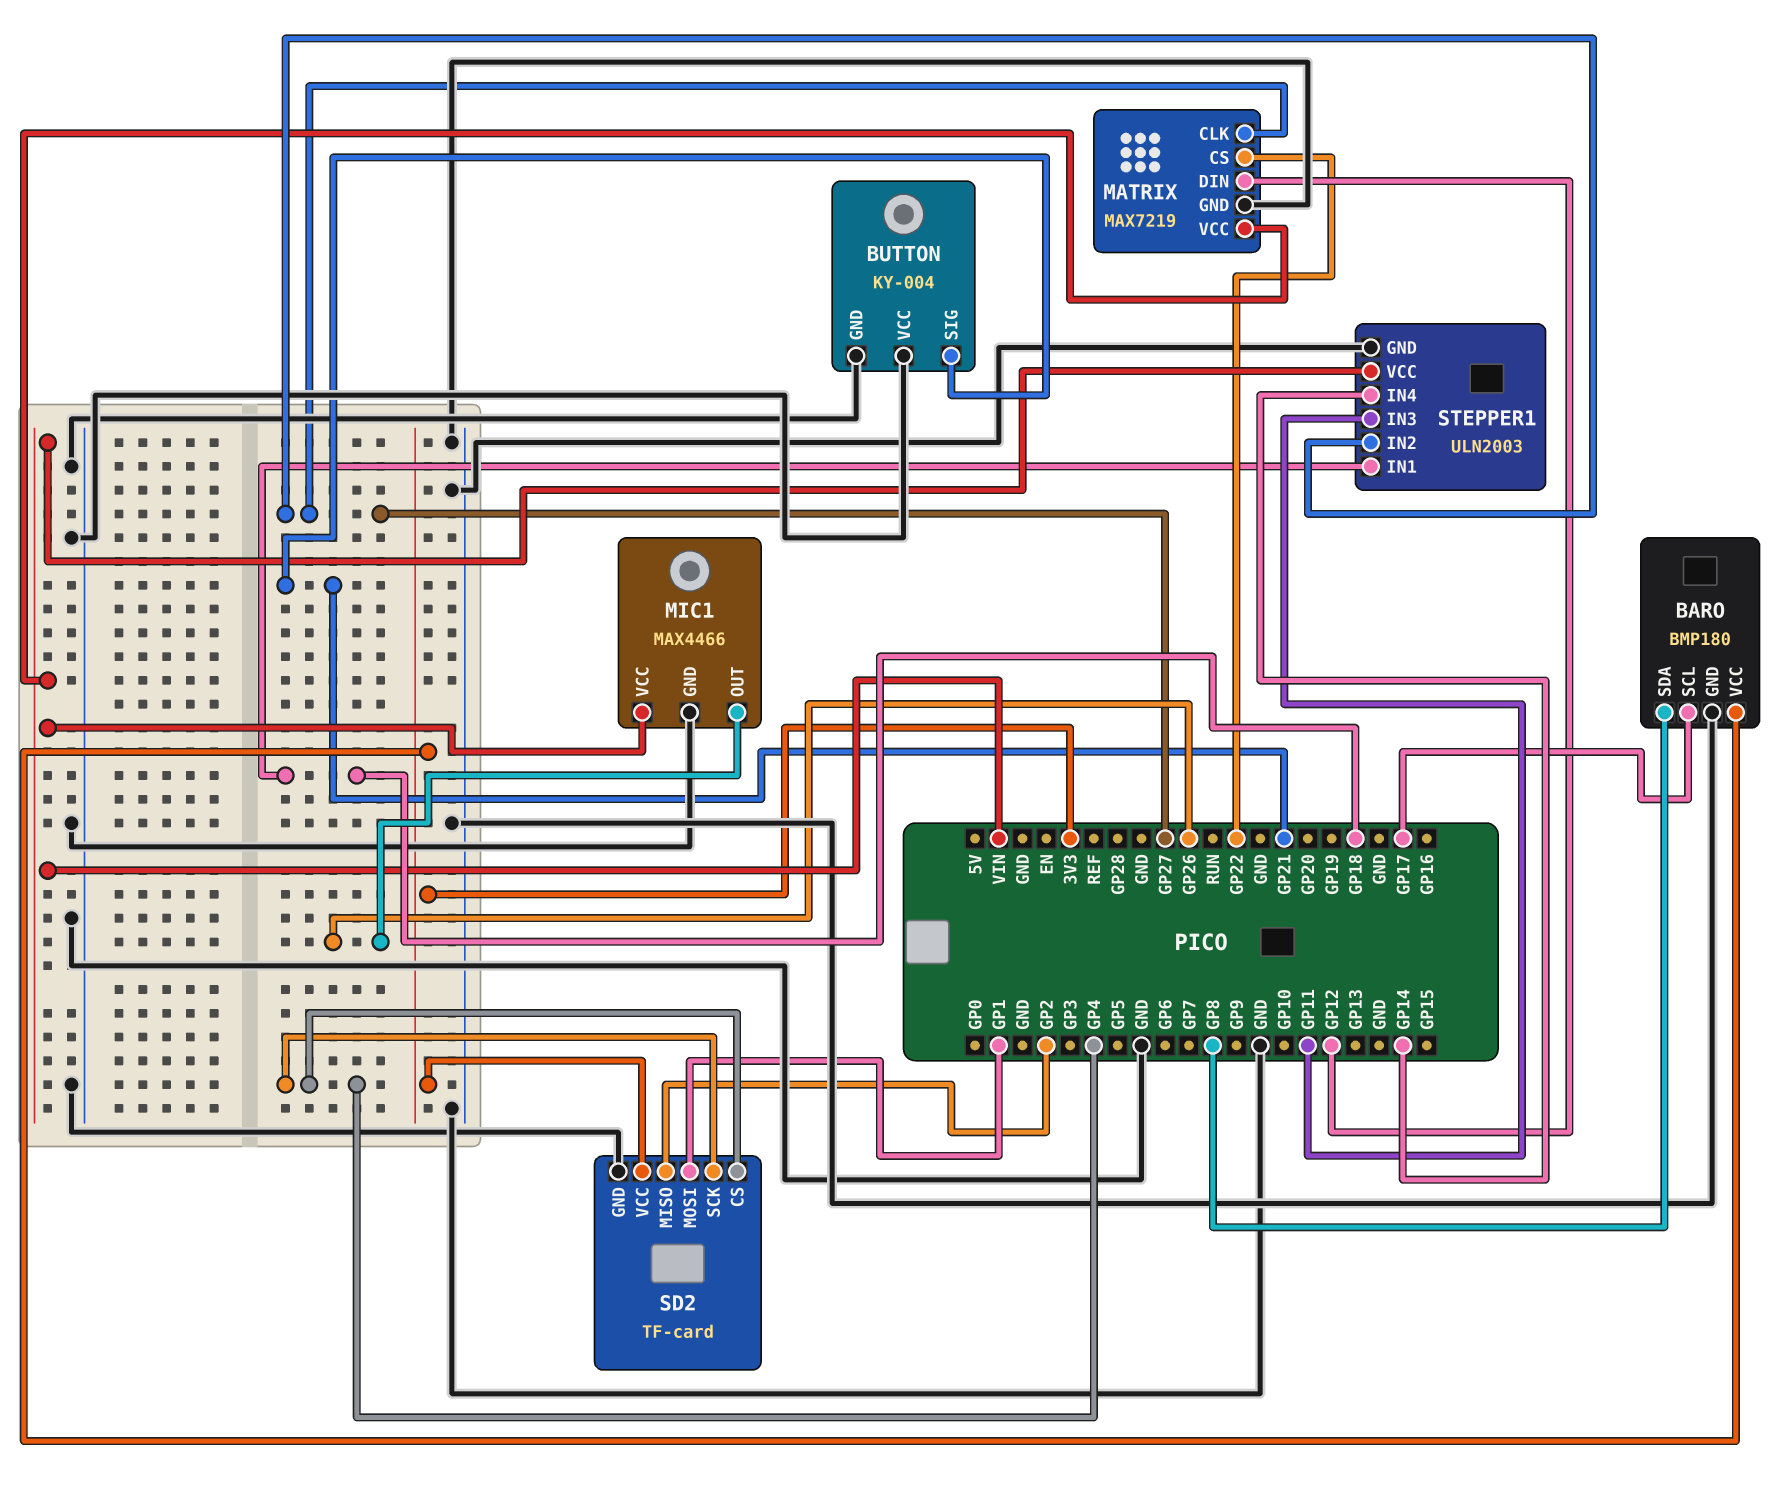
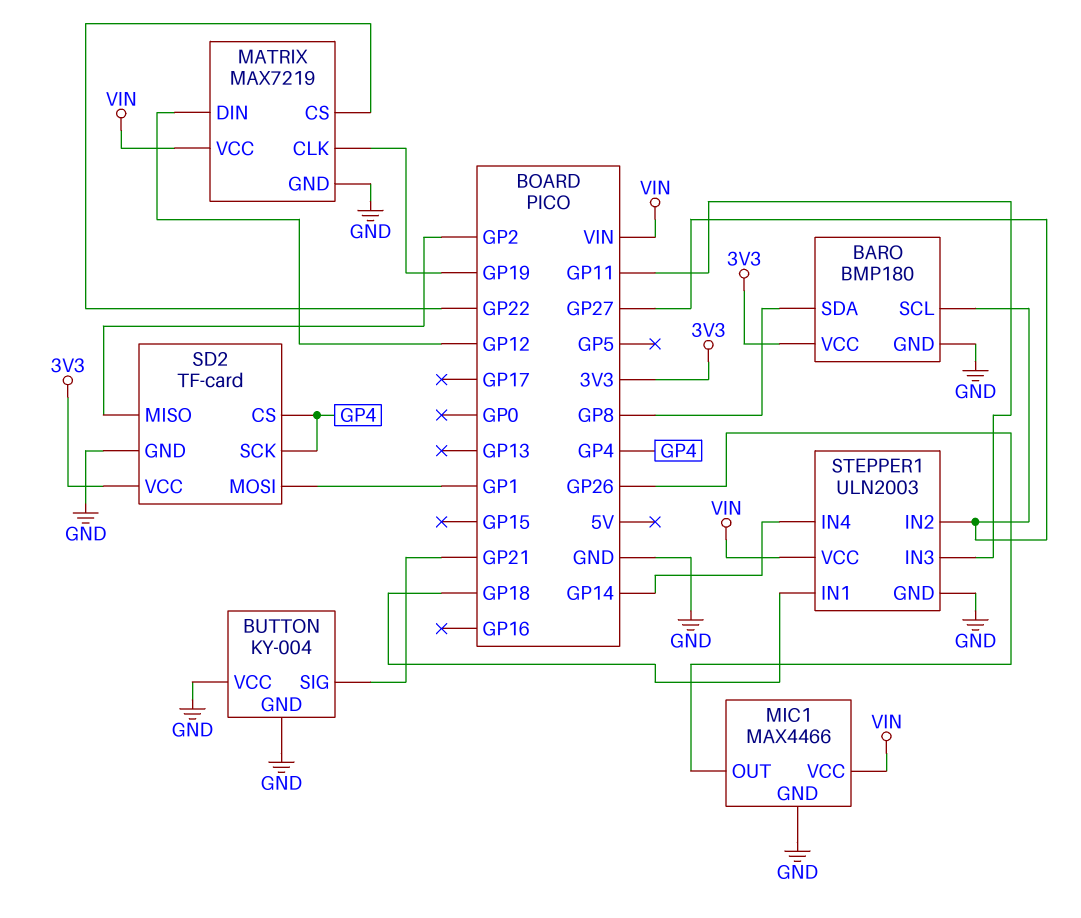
BARO pin SCL: GP17 -> GP27
MATRIX pin CLK: GP27 -> GP19

